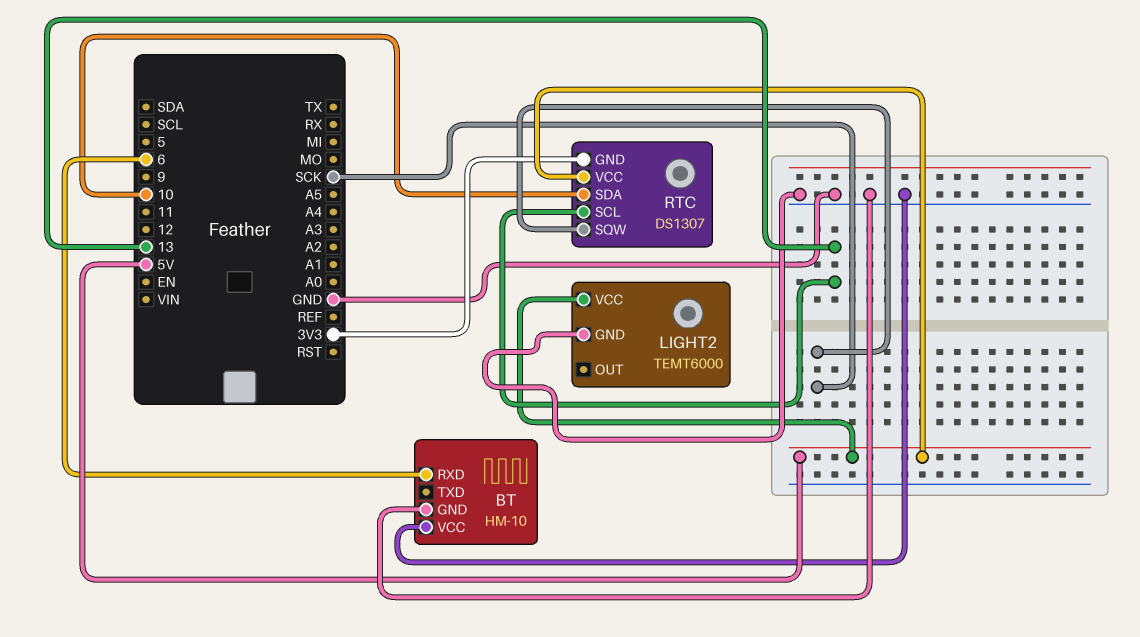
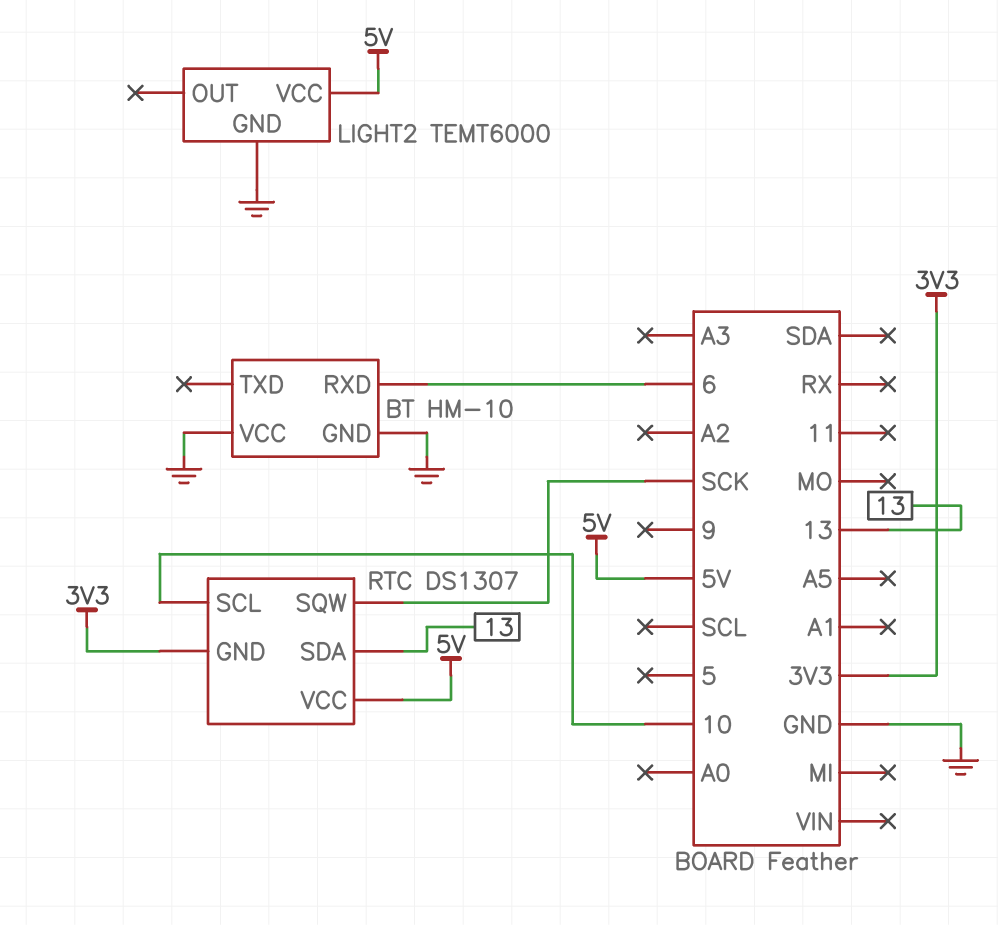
RTC pin SCL: 13 -> 10
RTC pin SDA: 10 -> 13

